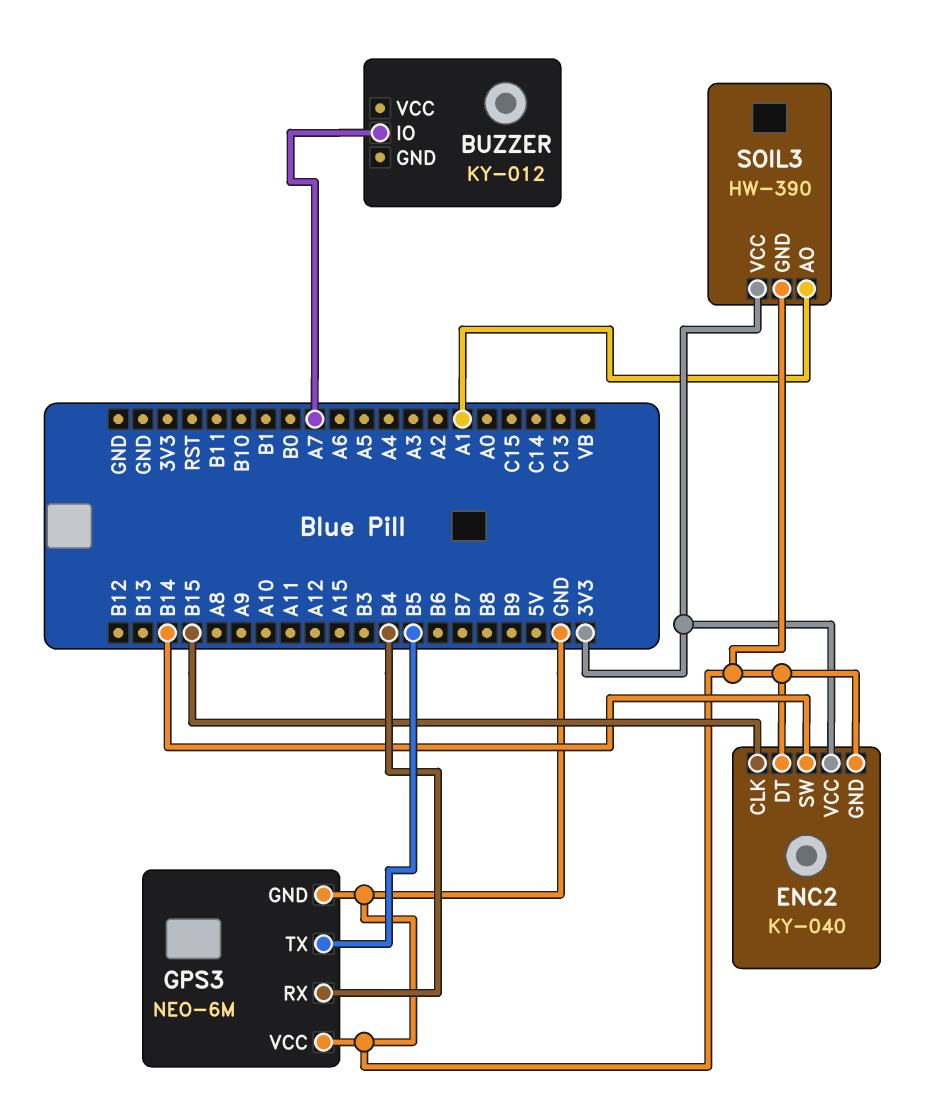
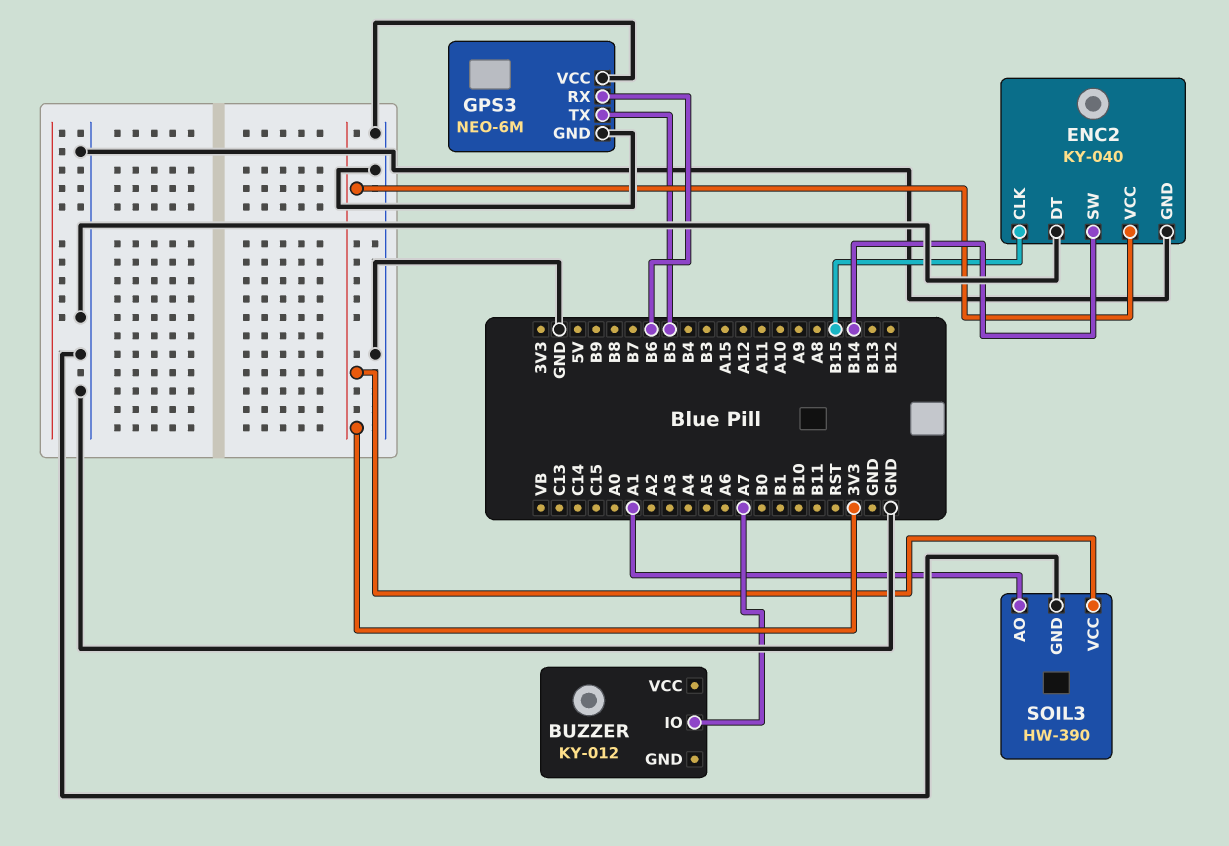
GPS3 pin RX: B4 -> B6

